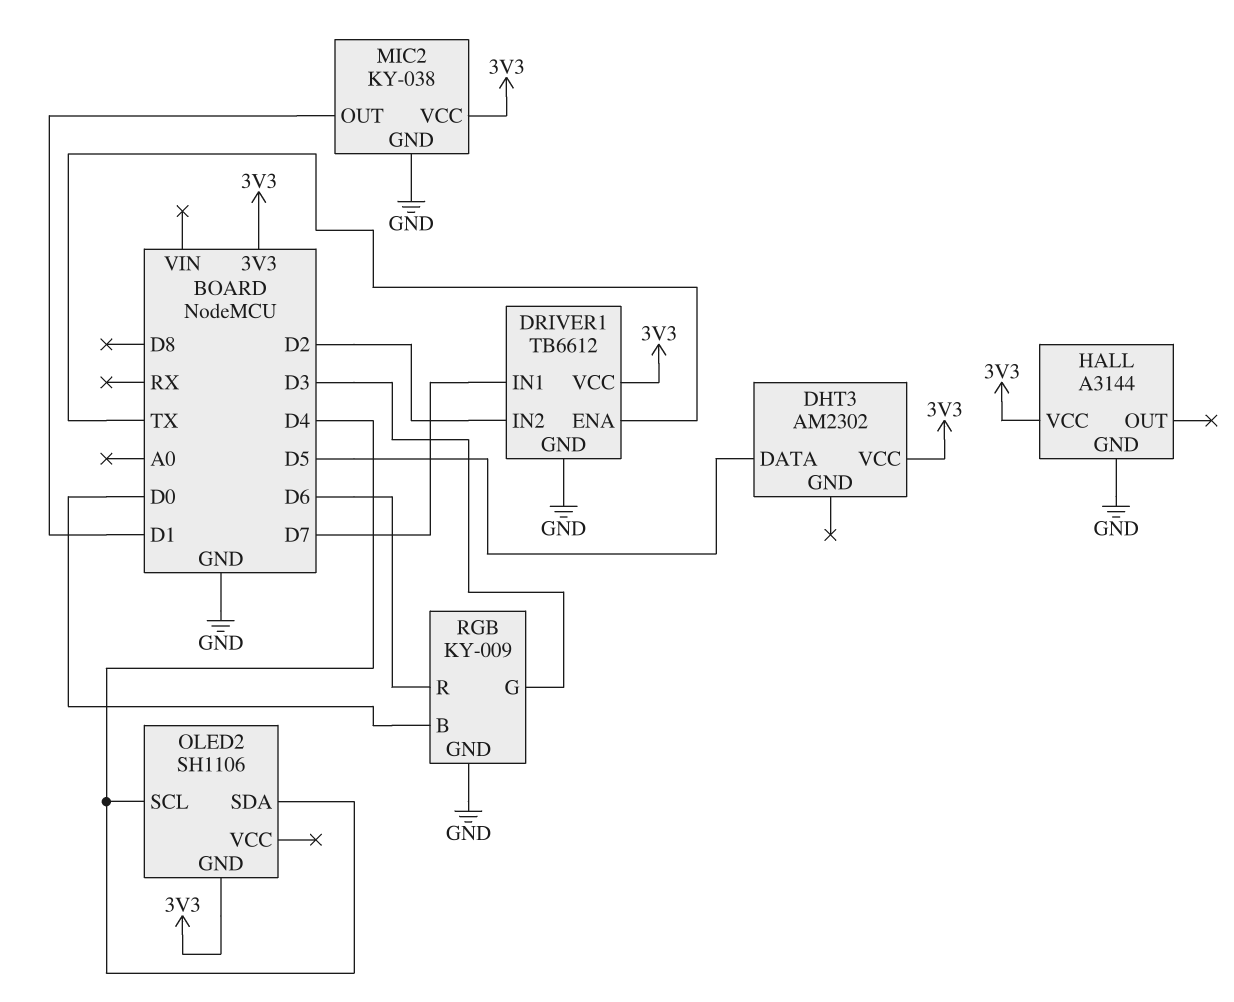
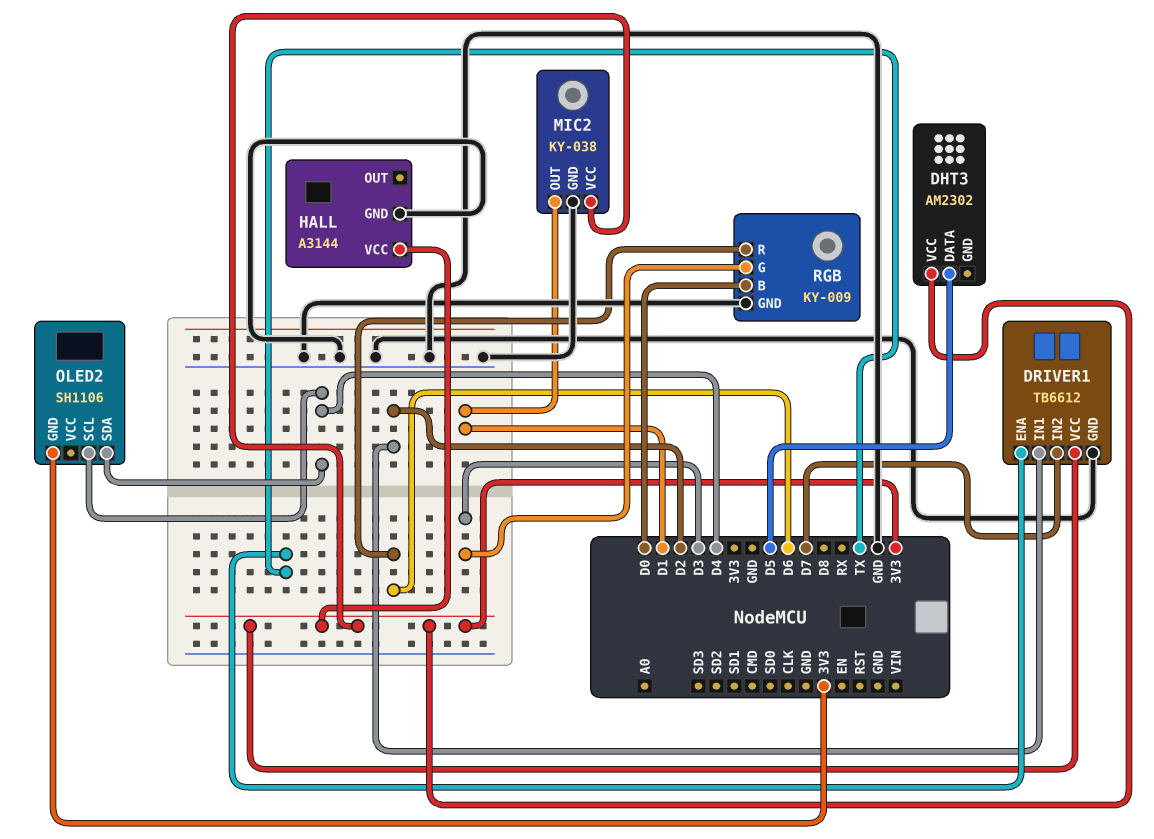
DRIVER1 pin IN1: D7 -> D2
DRIVER1 pin IN2: D2 -> D7

